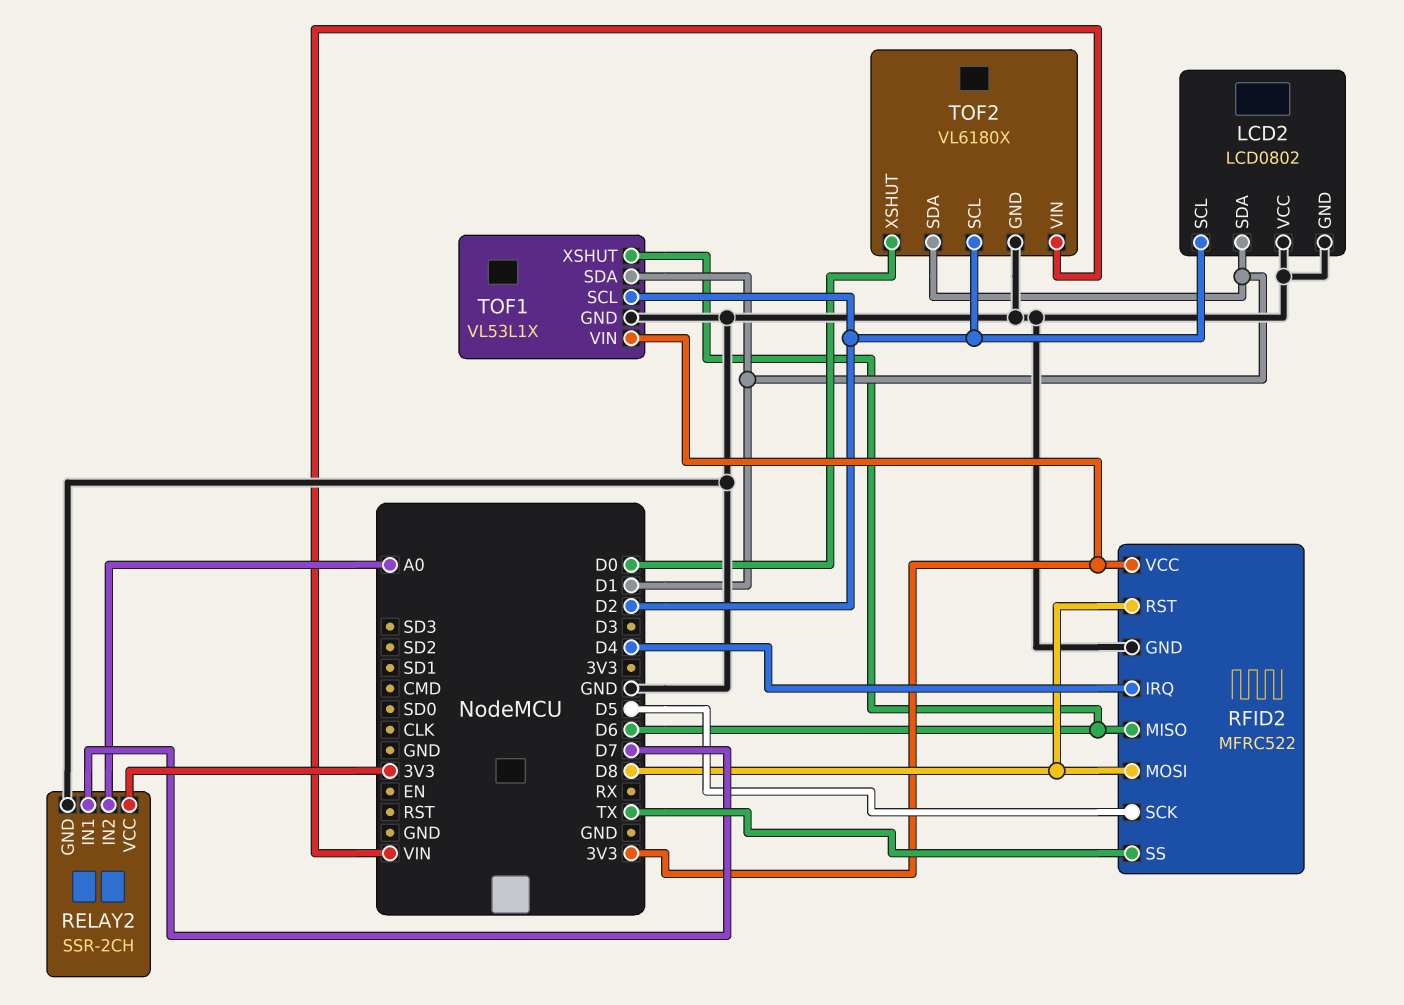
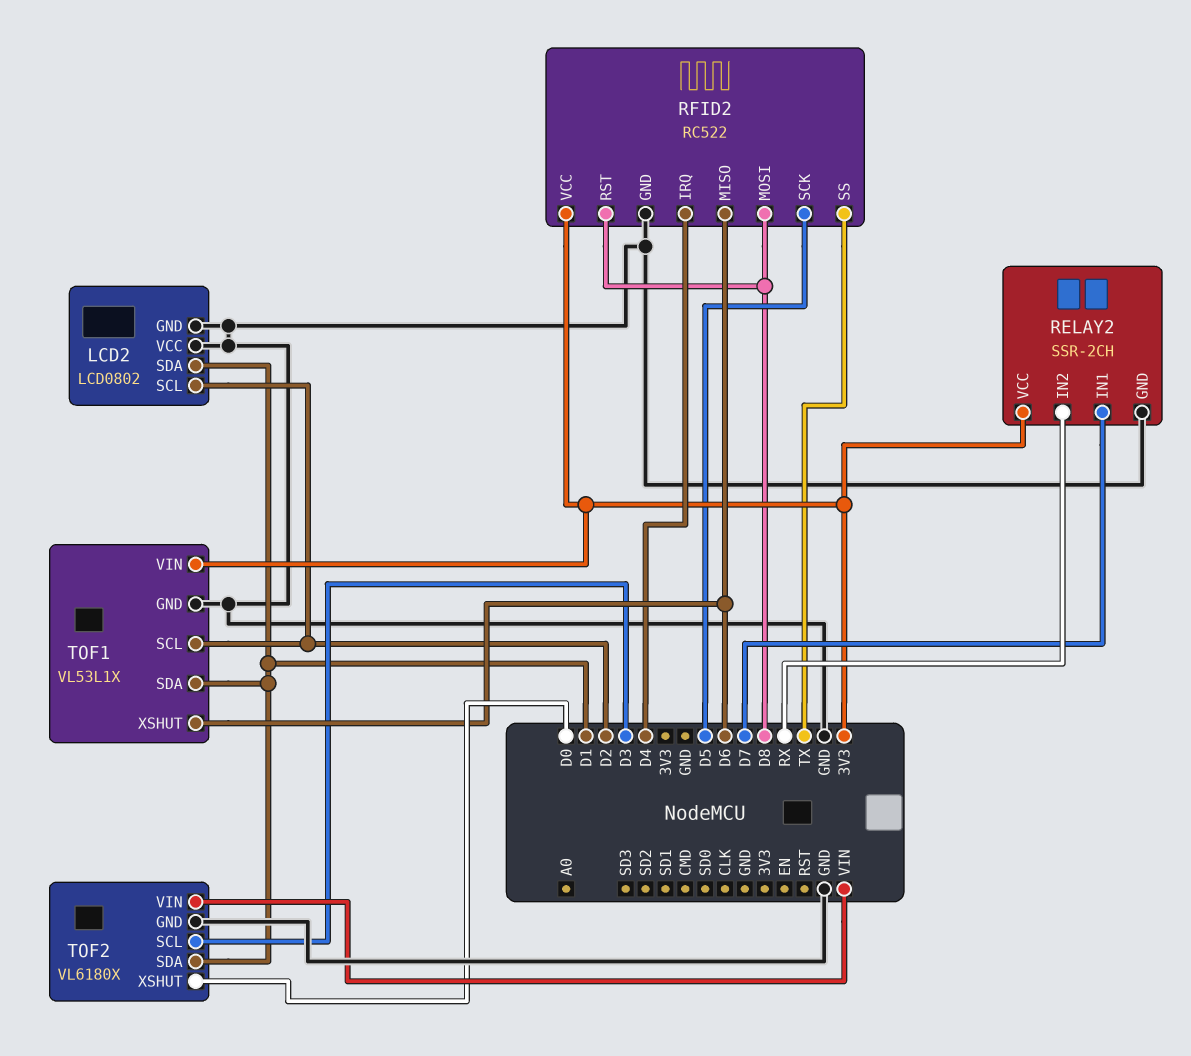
RELAY2 pin IN2: A0 -> RX
RFID2: MFRC522 -> RC522
TOF2 pin SCL: D2 -> D3

